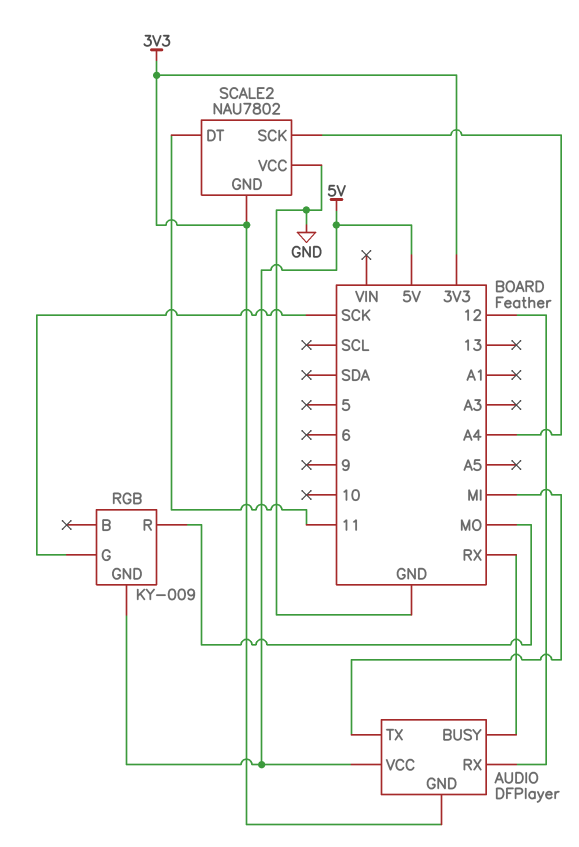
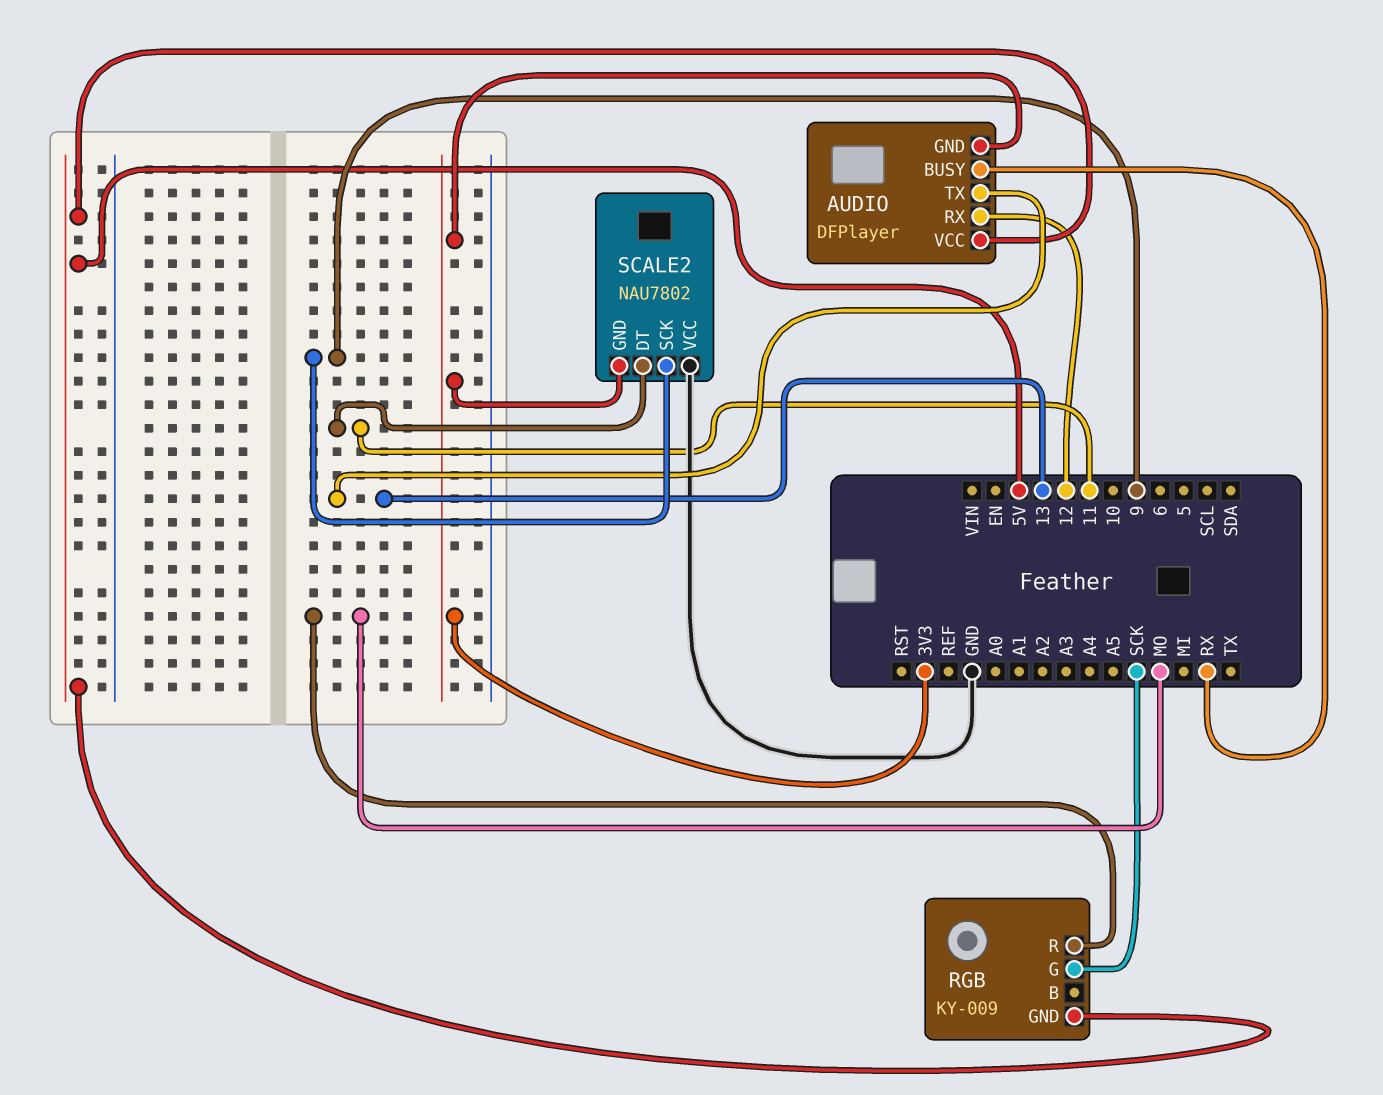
AUDIO pin TX: MI -> 13
SCALE2 pin SCK: A4 -> 9

